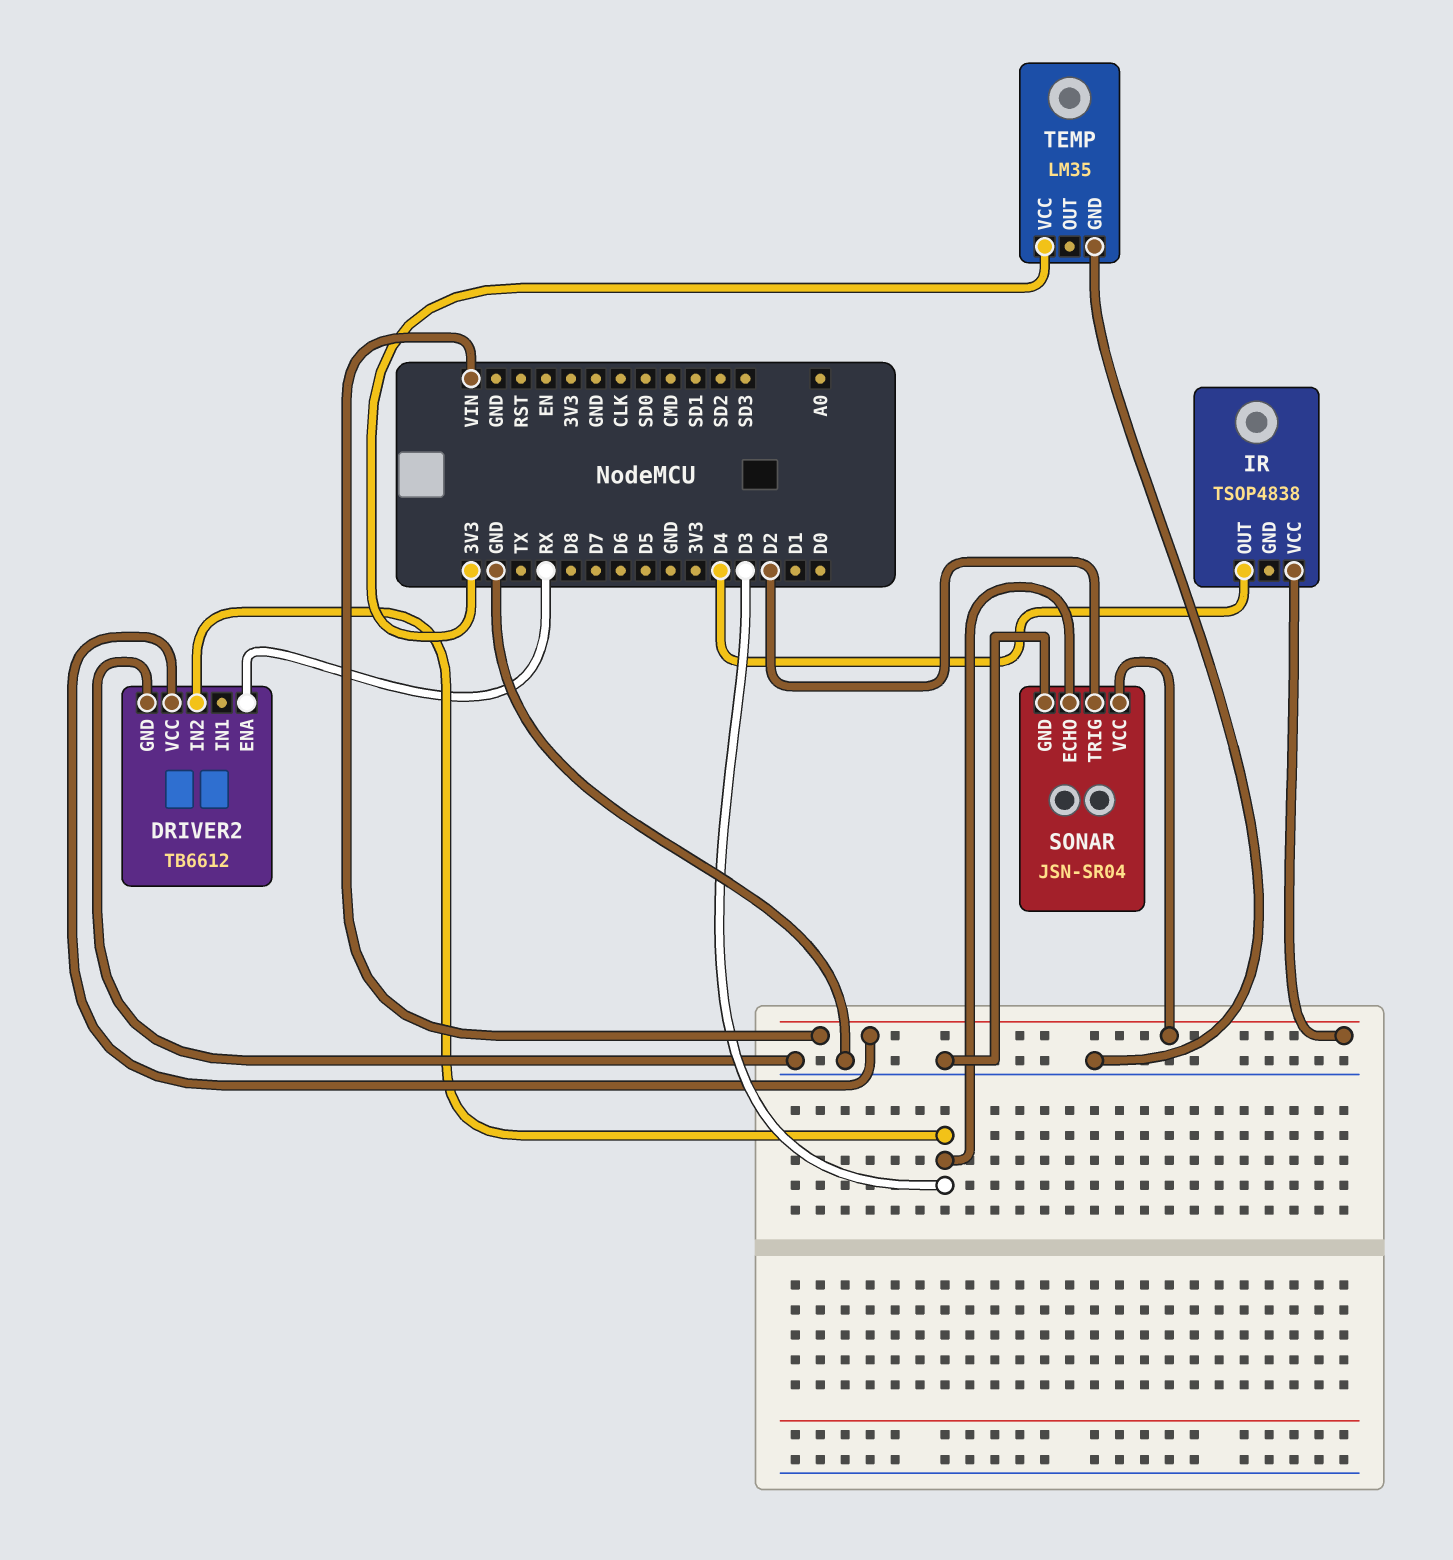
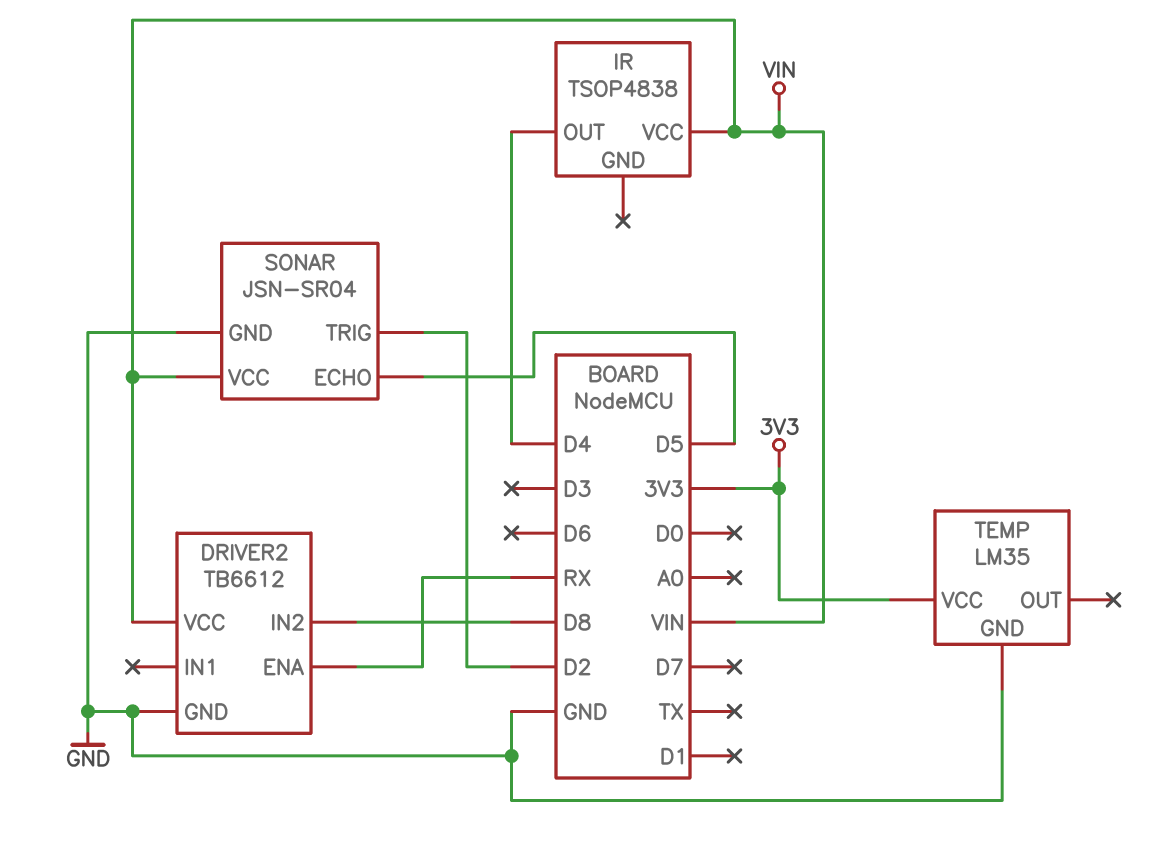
DRIVER2 pin IN2: D3 -> D8
SONAR pin ECHO: D3 -> D5

